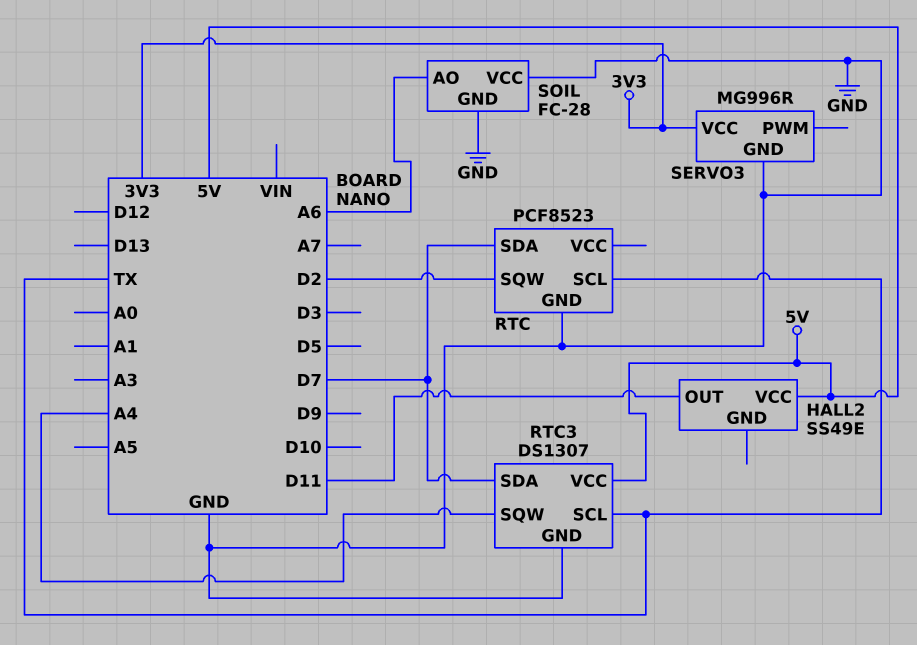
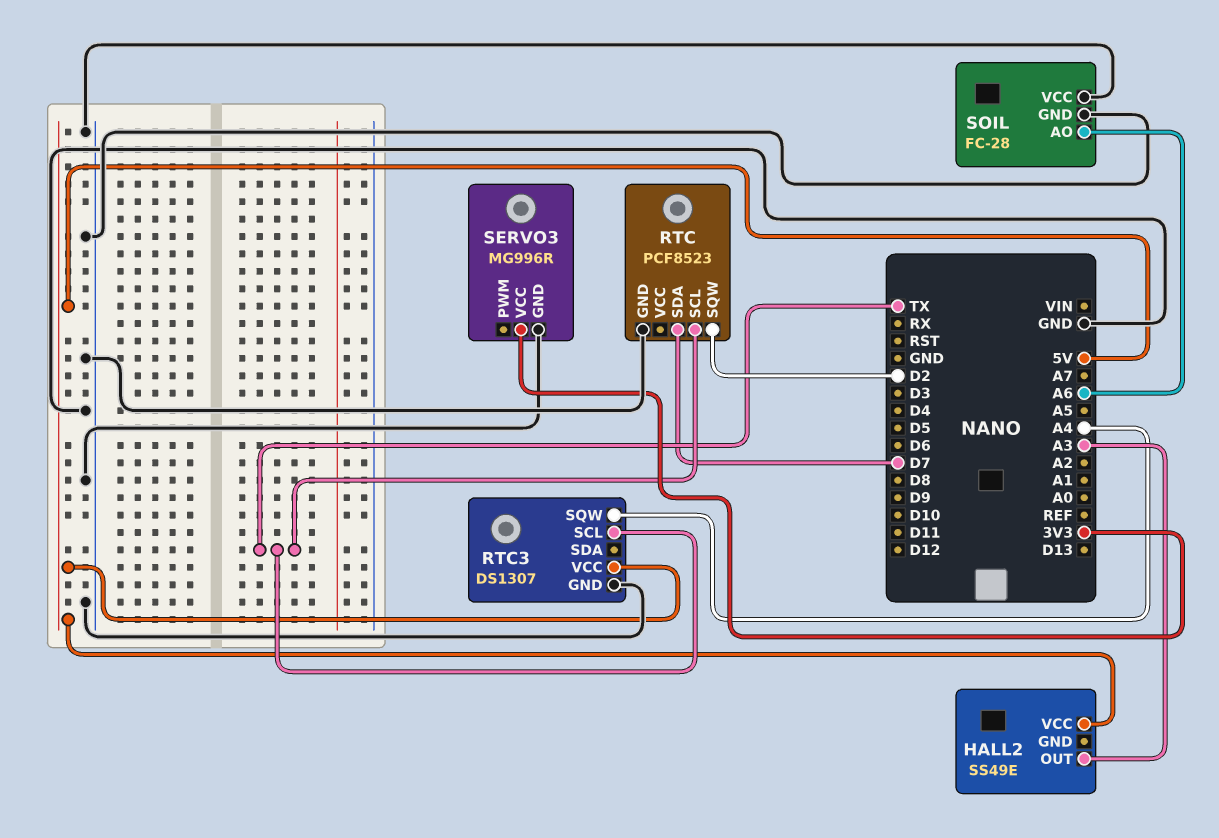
HALL2 pin OUT: D11 -> A3
RTC3 pin SDA: D7 -> none

